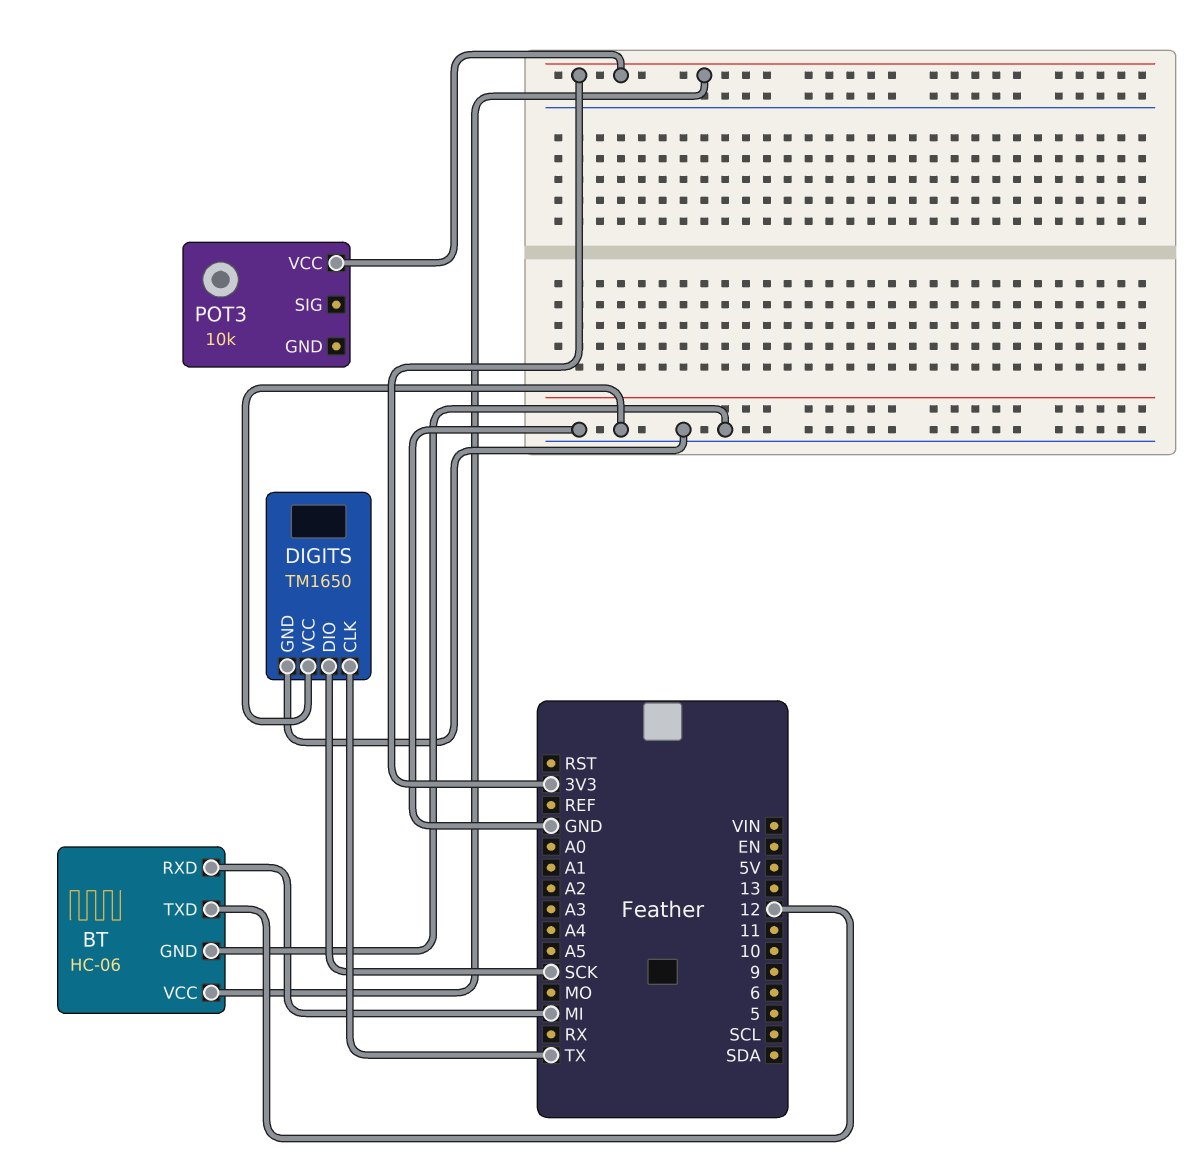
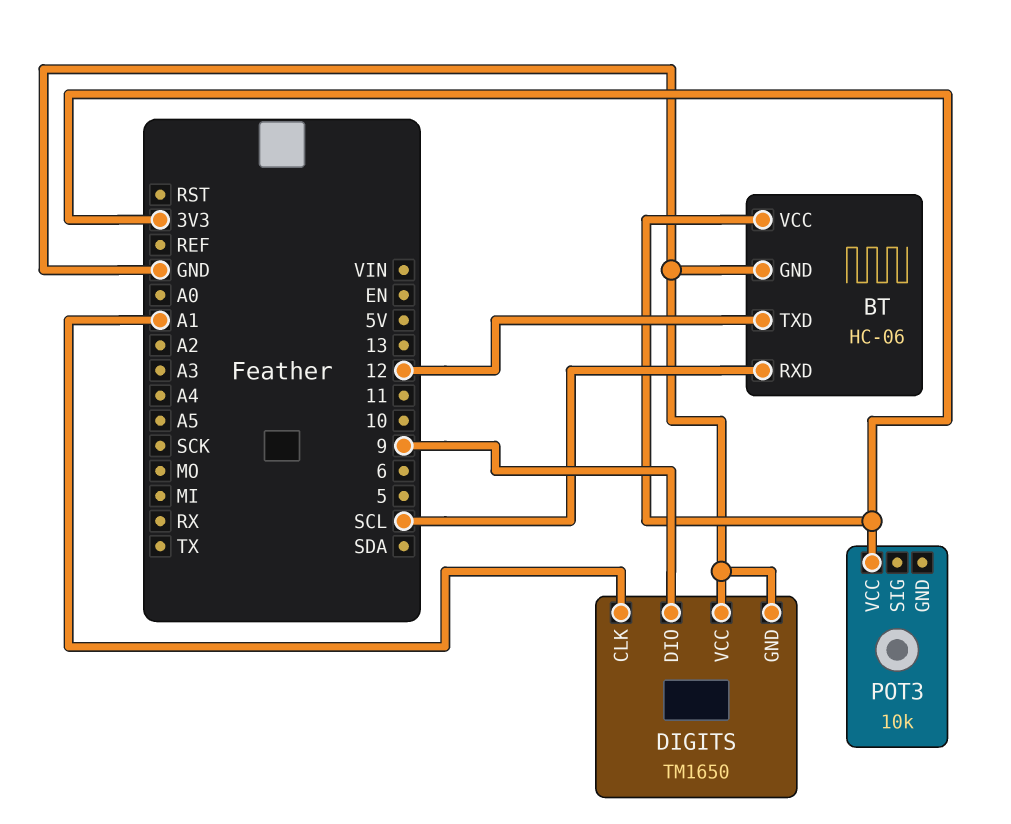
BT pin RXD: MI -> SCL
DIGITS pin CLK: TX -> A1
DIGITS pin DIO: SCK -> 9

